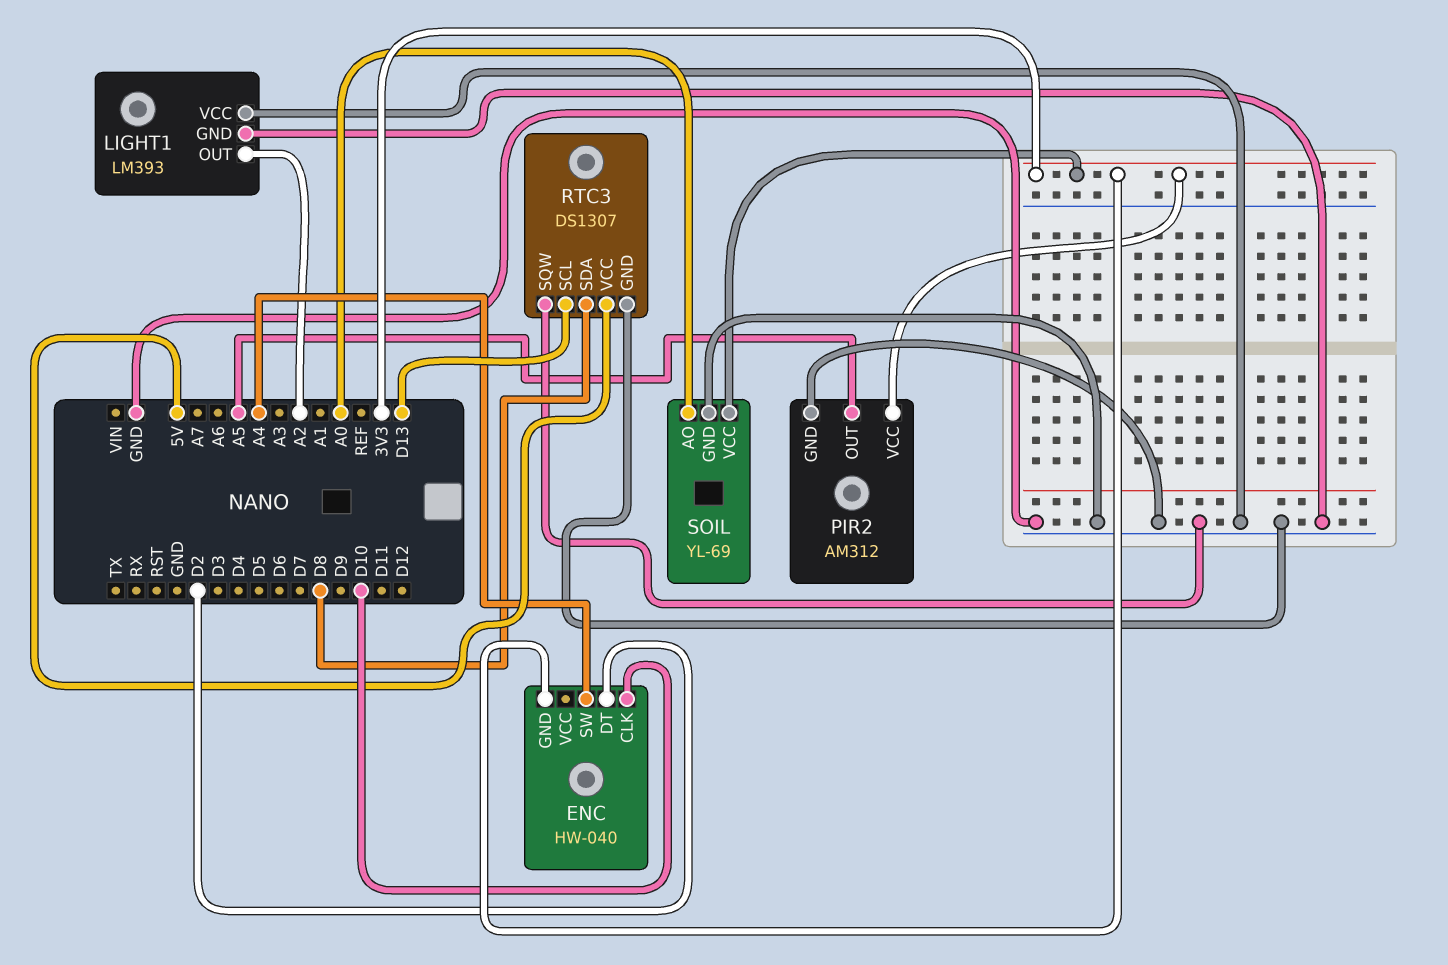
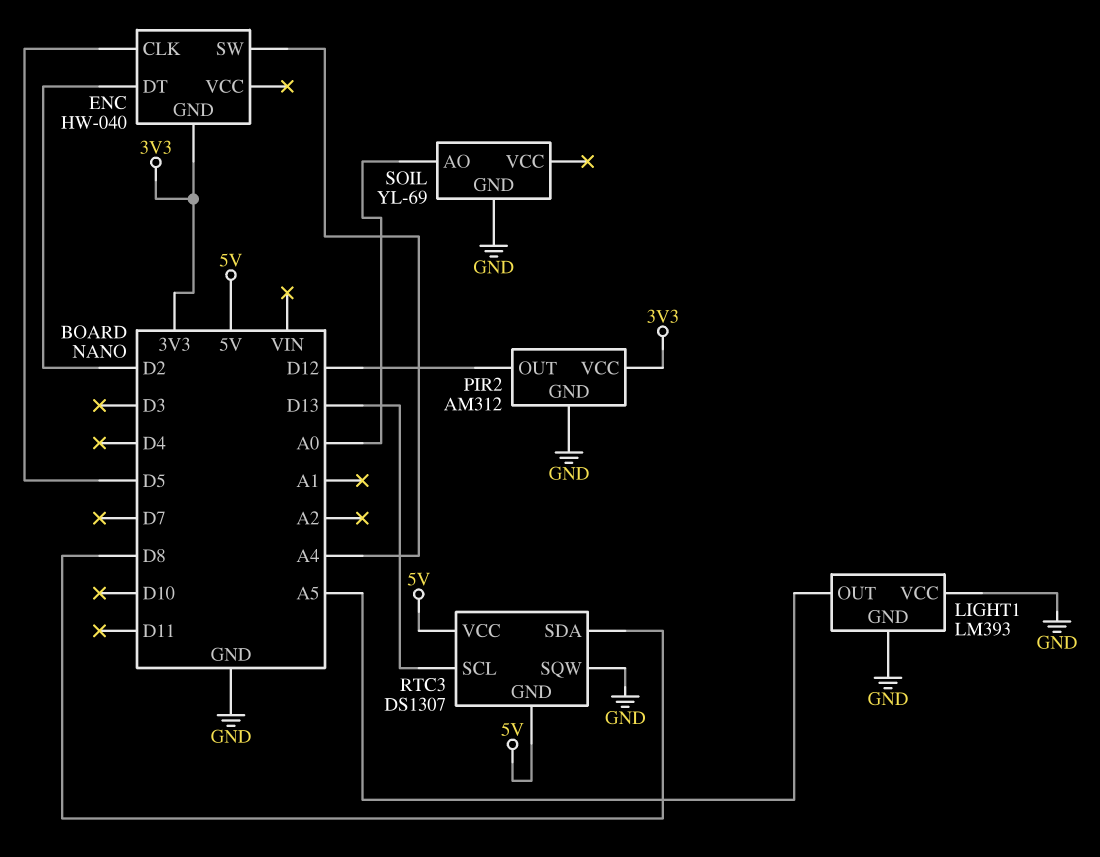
ENC pin CLK: D10 -> D5
LIGHT1 pin OUT: A2 -> A5
PIR2 pin OUT: A5 -> D12
RTC3 pin GND: GND -> 5V
SOIL pin VCC: 3V3 -> none

